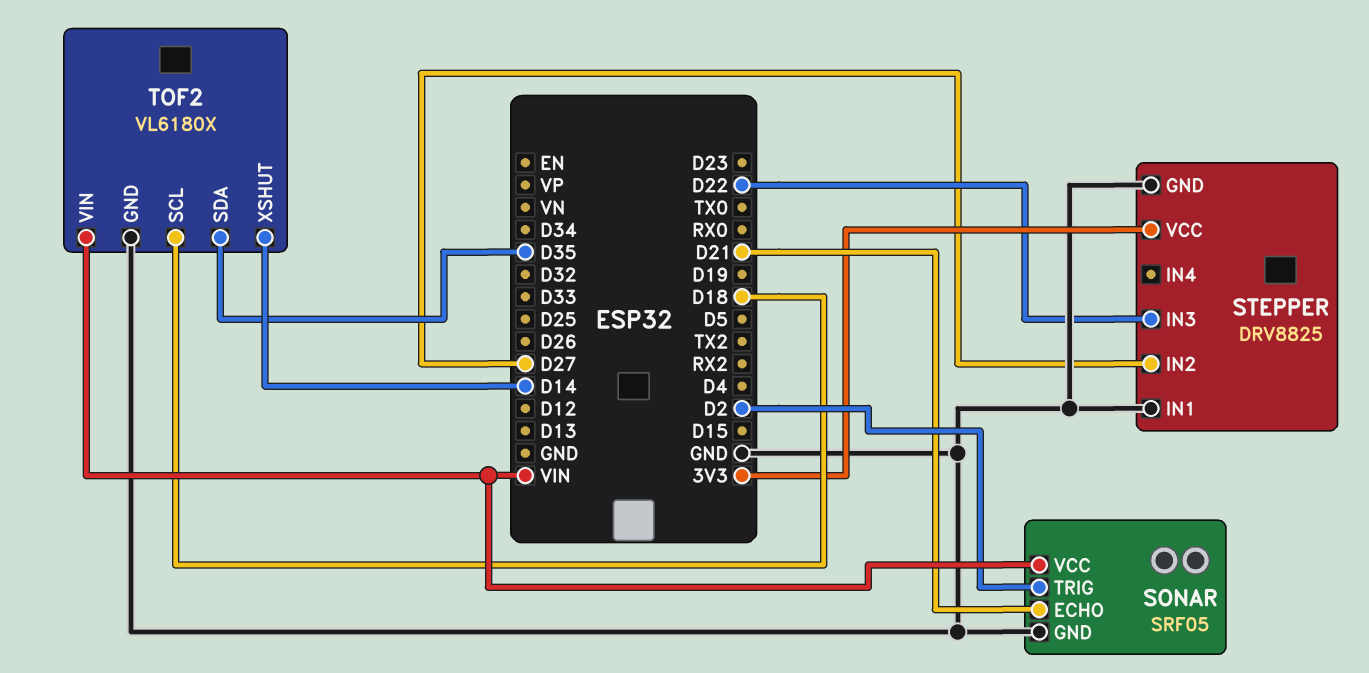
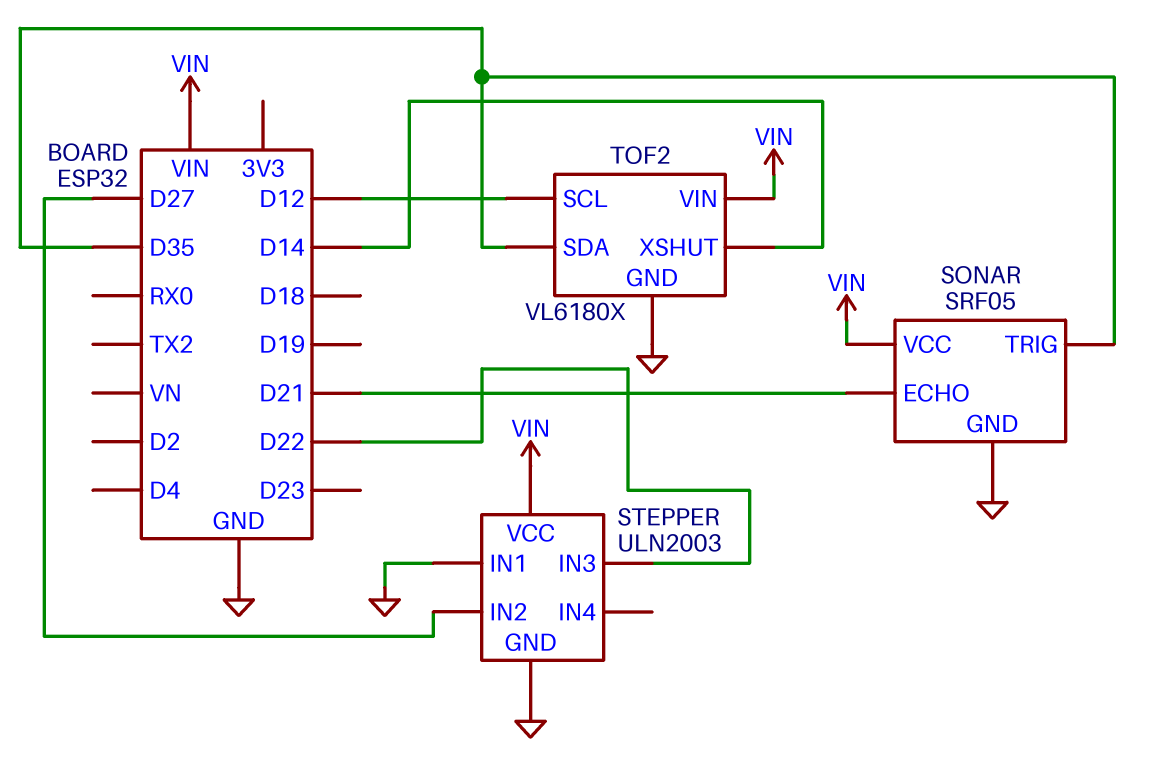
SONAR pin TRIG: D2 -> D35
STEPPER: DRV8825 -> ULN2003
STEPPER pin VCC: 3V3 -> VIN
TOF2 pin SCL: D18 -> D12

